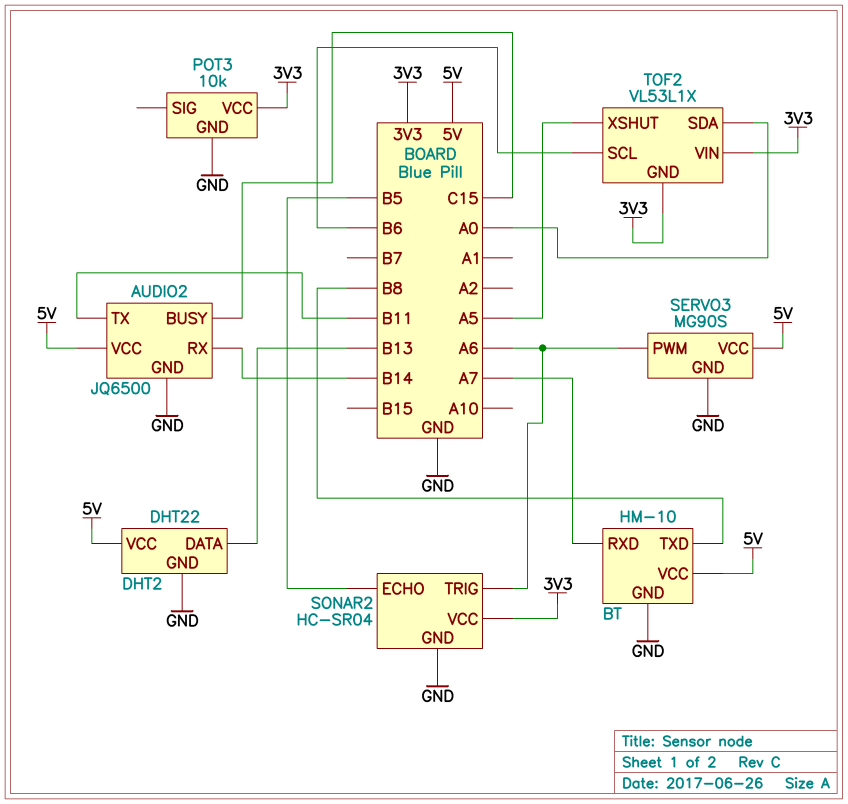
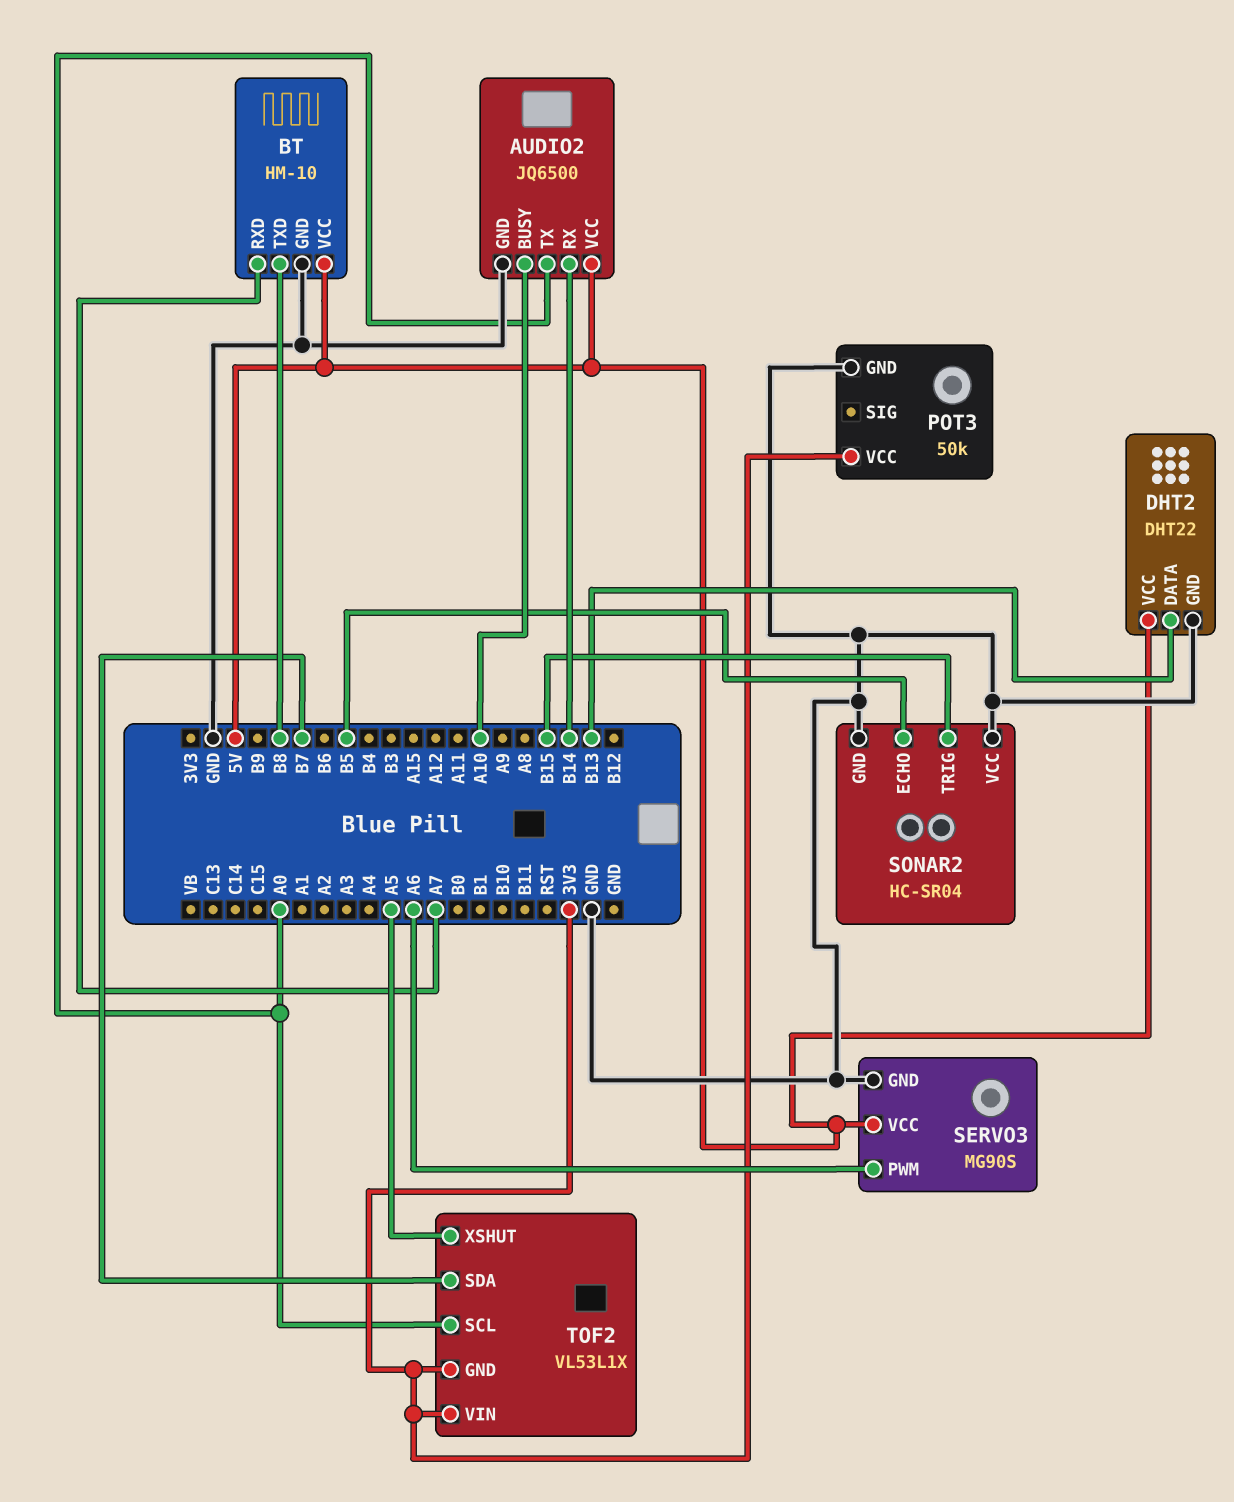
AUDIO2 pin BUSY: C15 -> A10
AUDIO2 pin TX: B11 -> A0
POT3: 10k -> 50k
SONAR2 pin TRIG: A6 -> B15
SONAR2 pin VCC: 3V3 -> GND
TOF2 pin SCL: B6 -> A0
TOF2 pin SDA: A0 -> B7

